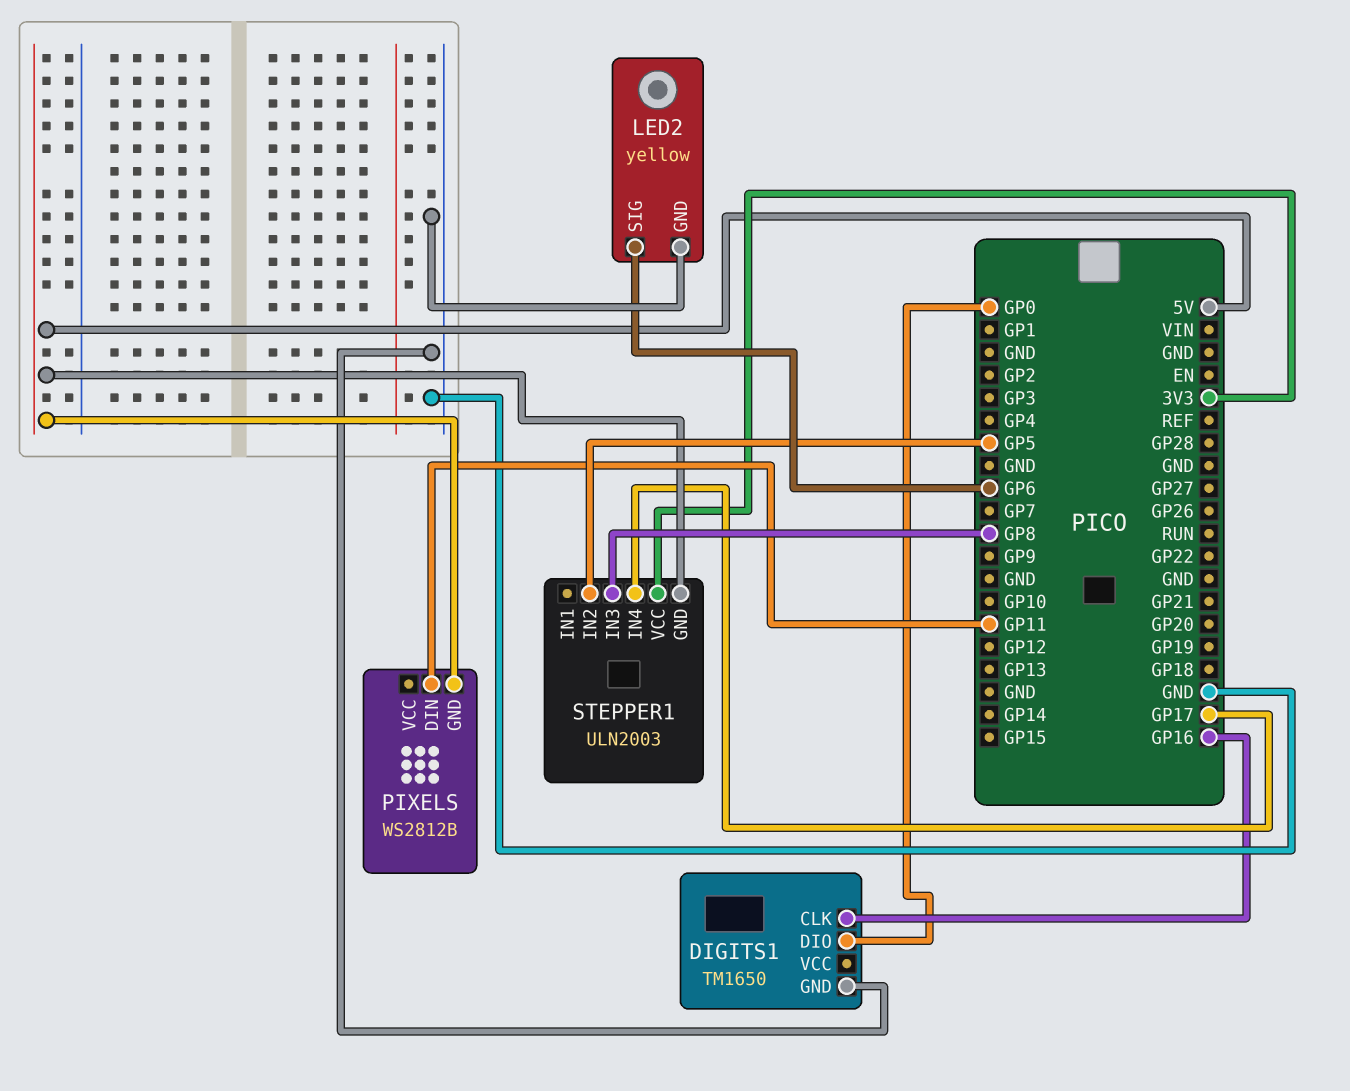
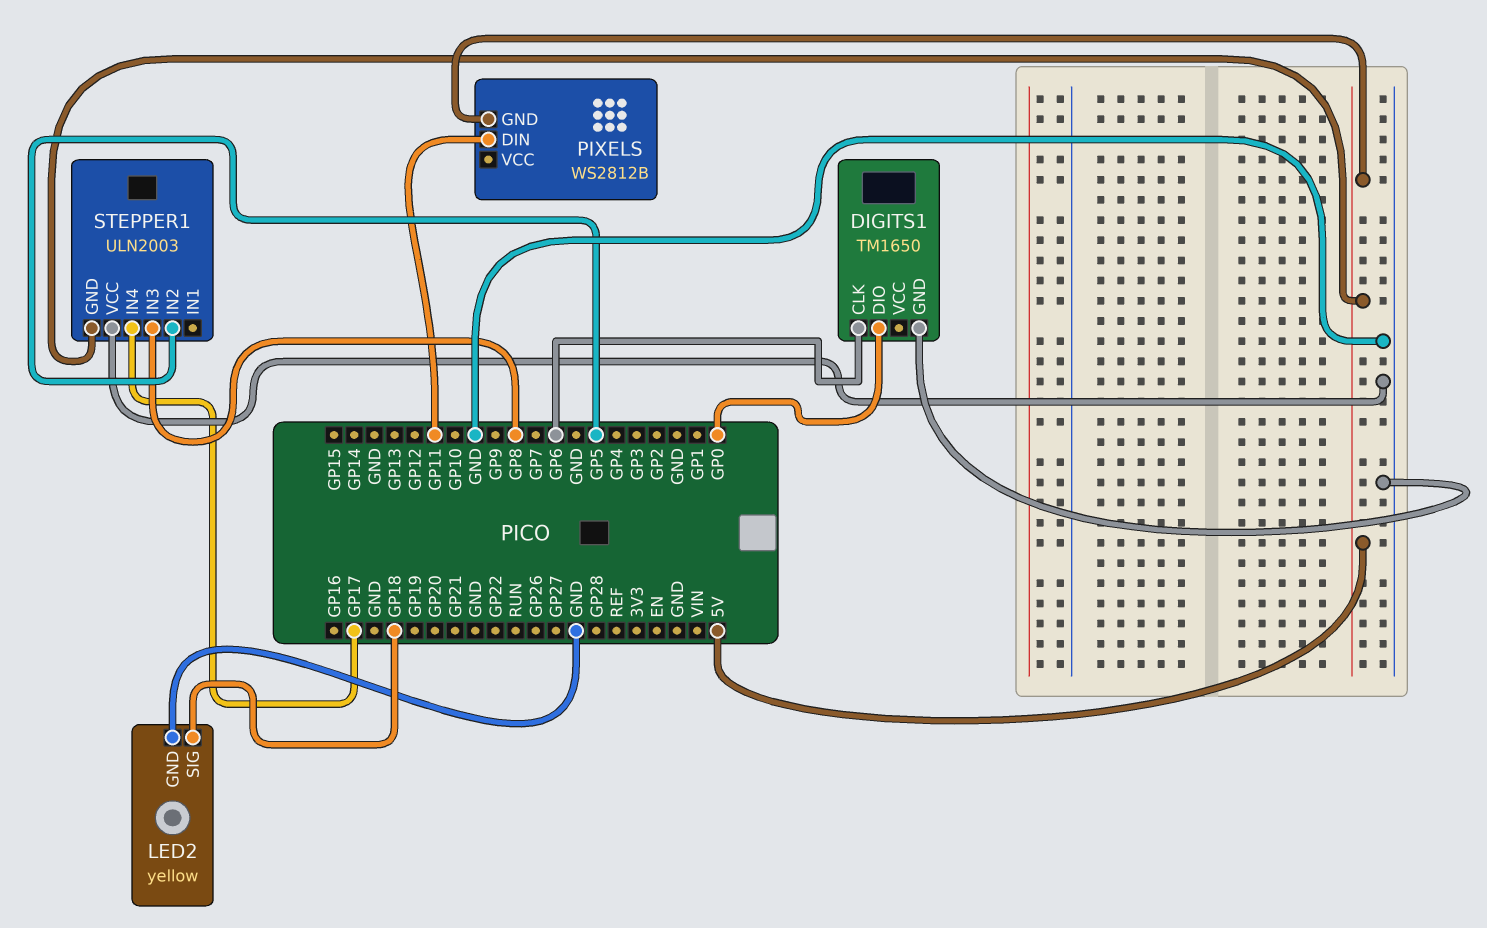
DIGITS1 pin CLK: GP16 -> GP6
LED2 pin SIG: GP6 -> GP18
STEPPER1 pin VCC: 3V3 -> GND

